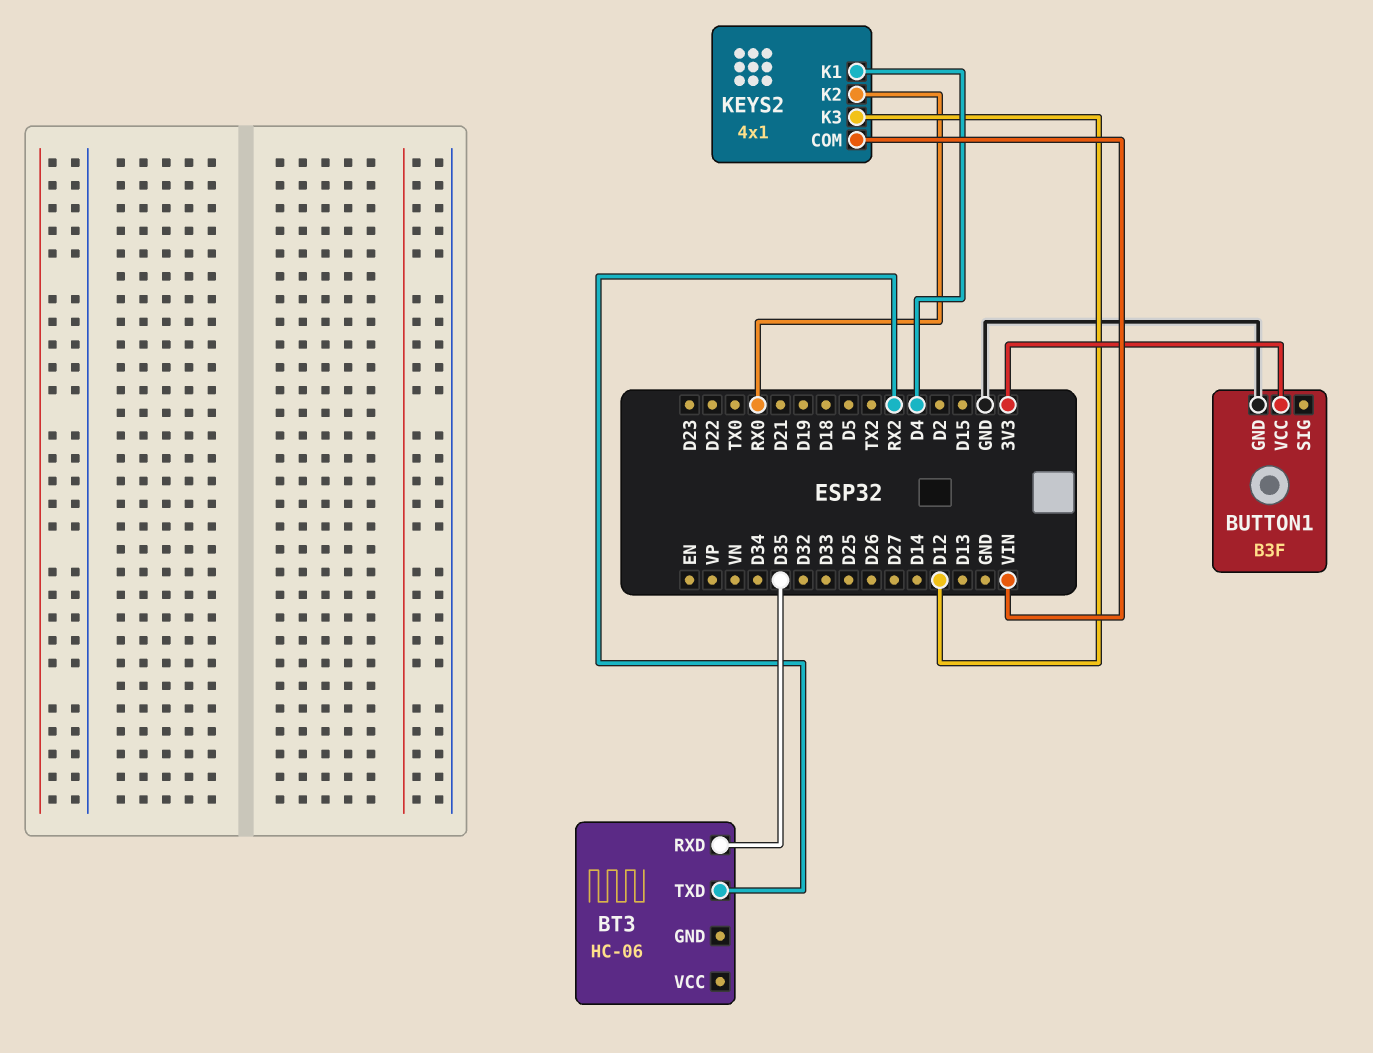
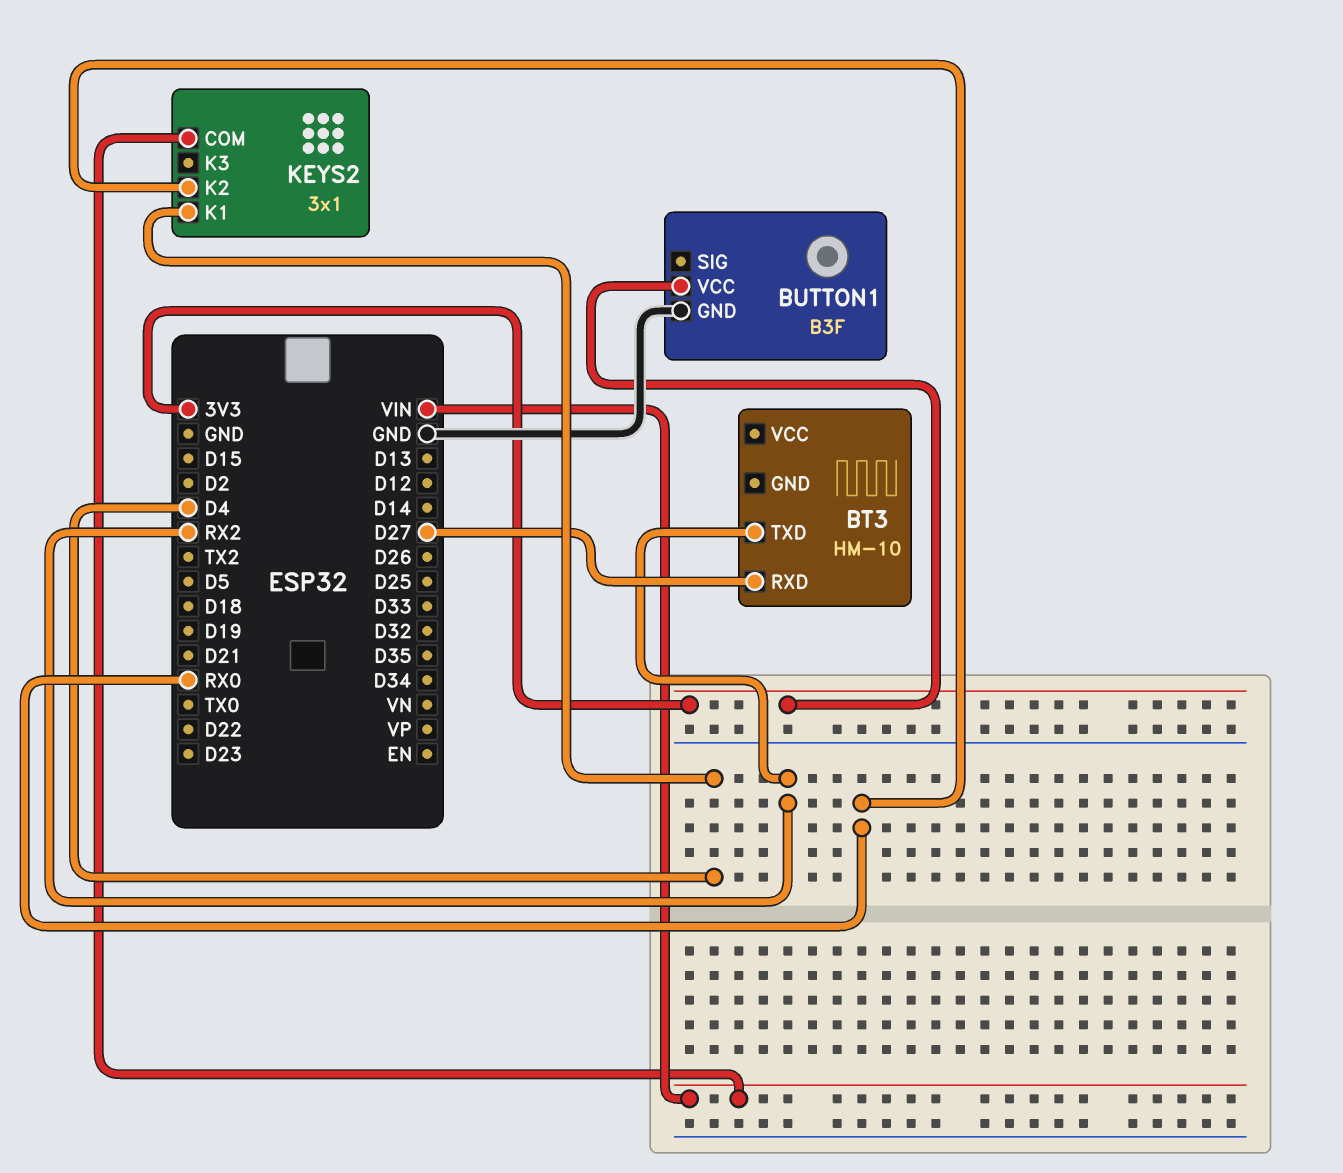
BT3: HC-06 -> HM-10
BT3 pin RXD: D35 -> D27
KEYS2: 4x1 -> 3x1
KEYS2 pin K3: D12 -> none

